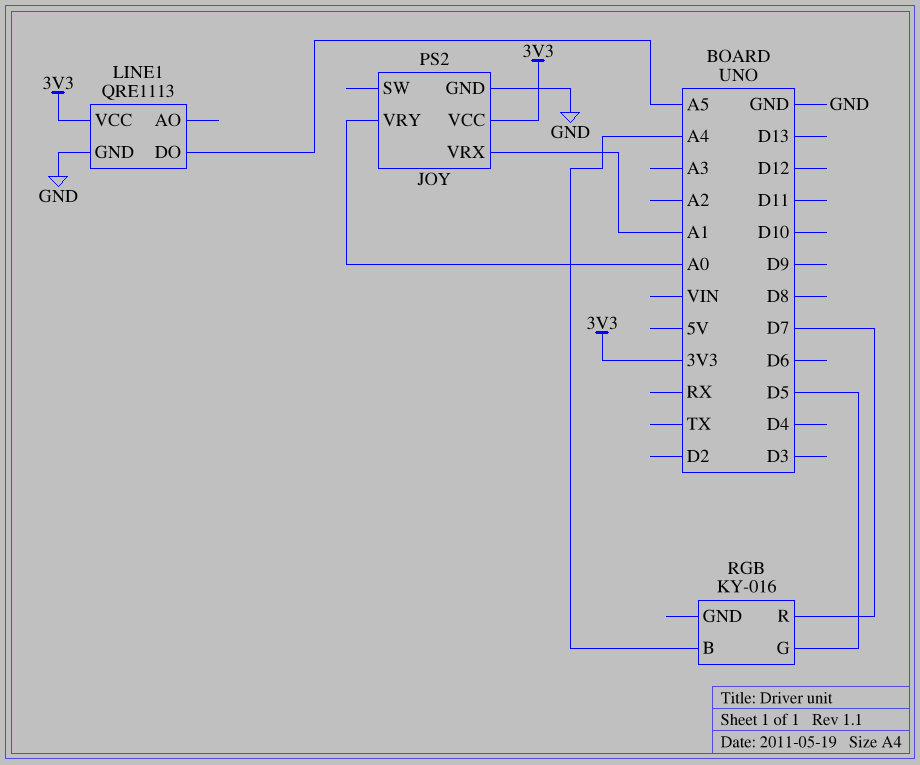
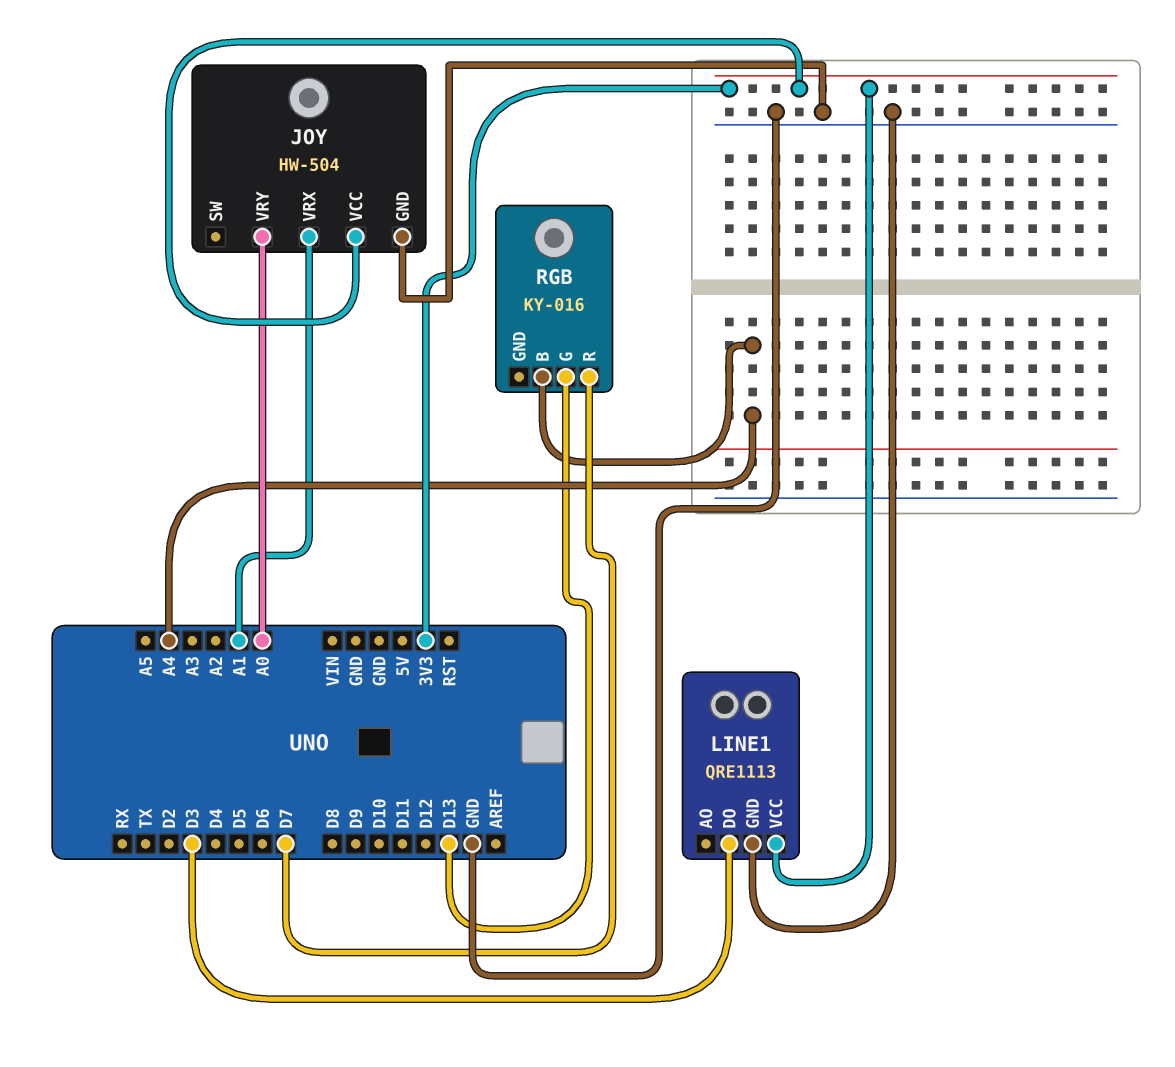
JOY: PS2 -> HW-504
LINE1 pin DO: A5 -> D3
RGB pin G: D5 -> D13

